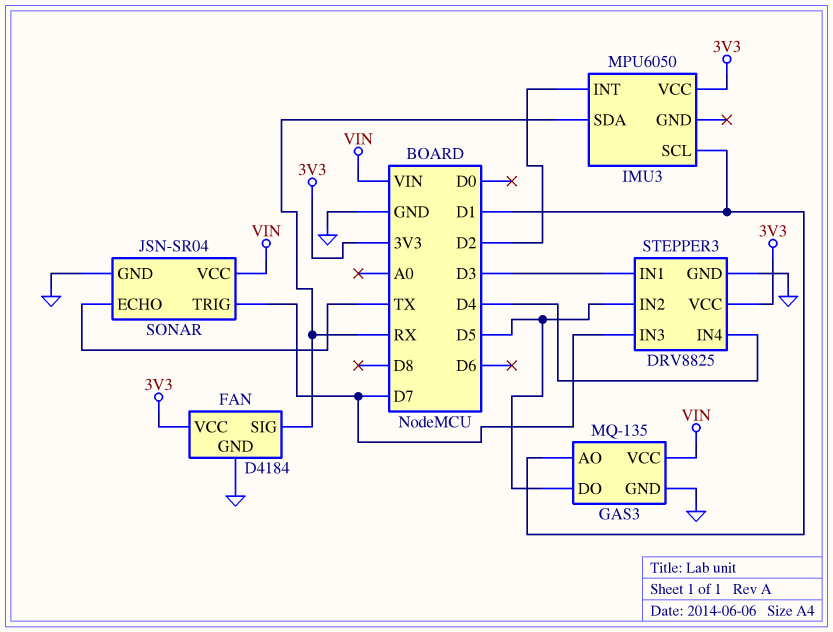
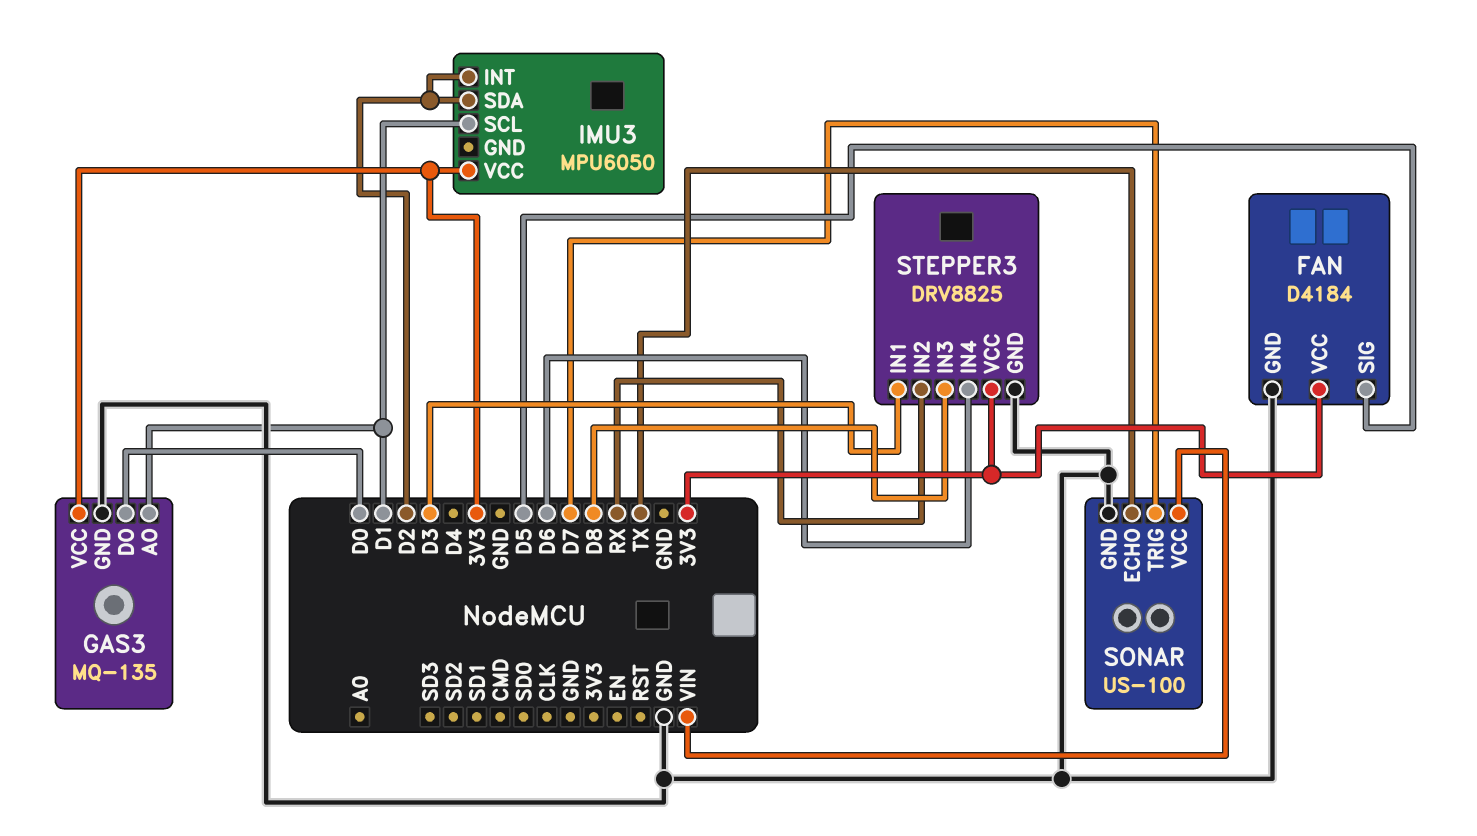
FAN pin SIG: RX -> D5
GAS3 pin DO: D5 -> D0
GAS3 pin VCC: VIN -> 3V3
IMU3 pin SDA: RX -> D2
SONAR: JSN-SR04 -> US-100
STEPPER3 pin IN2: D5 -> RX
STEPPER3 pin IN3: D7 -> D8
STEPPER3 pin IN4: D4 -> D6

